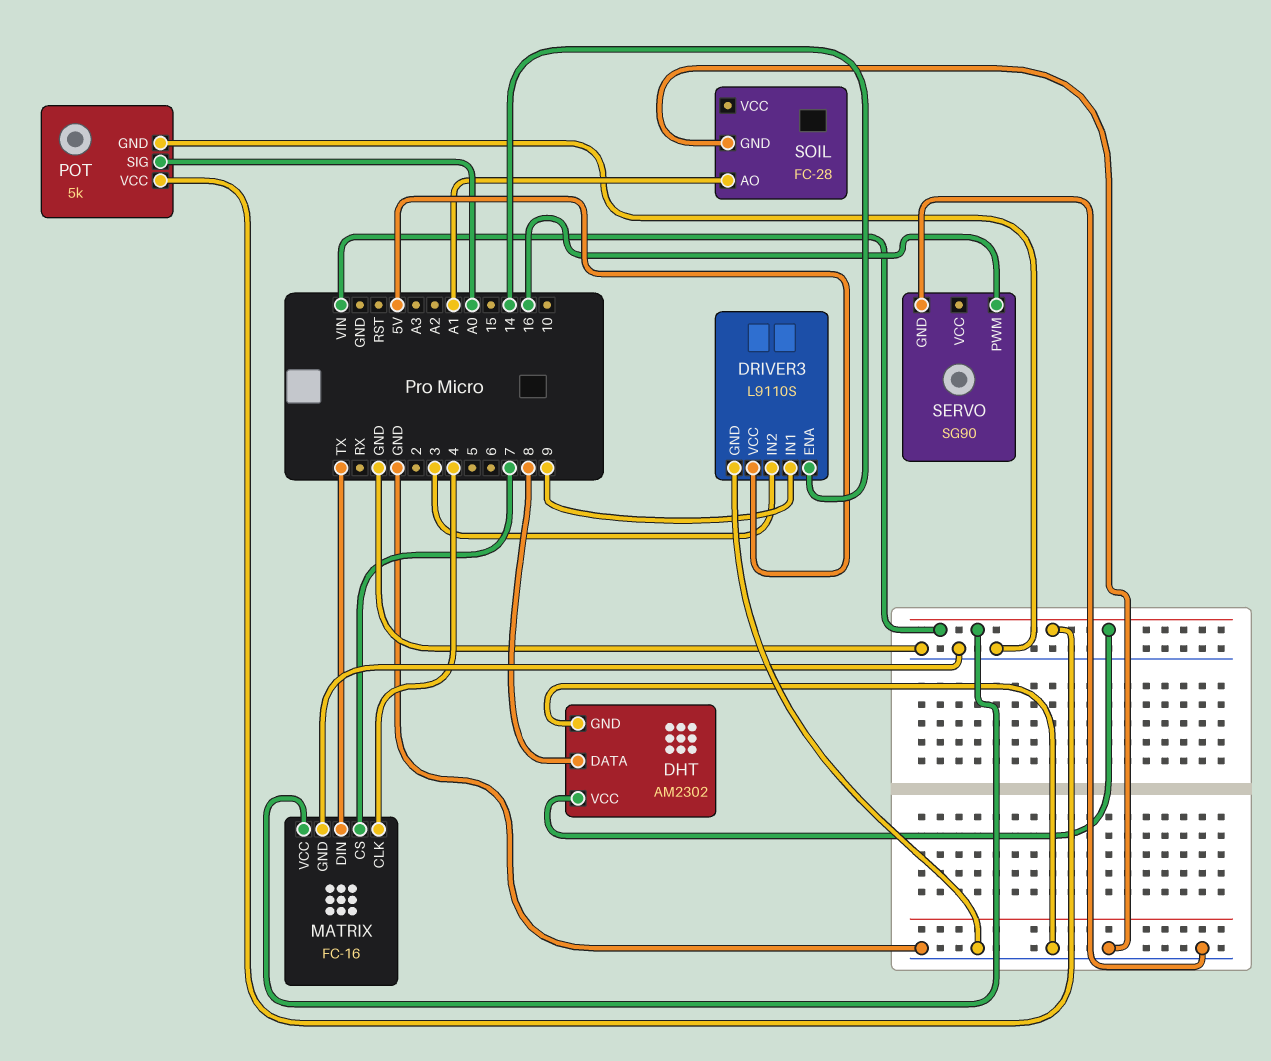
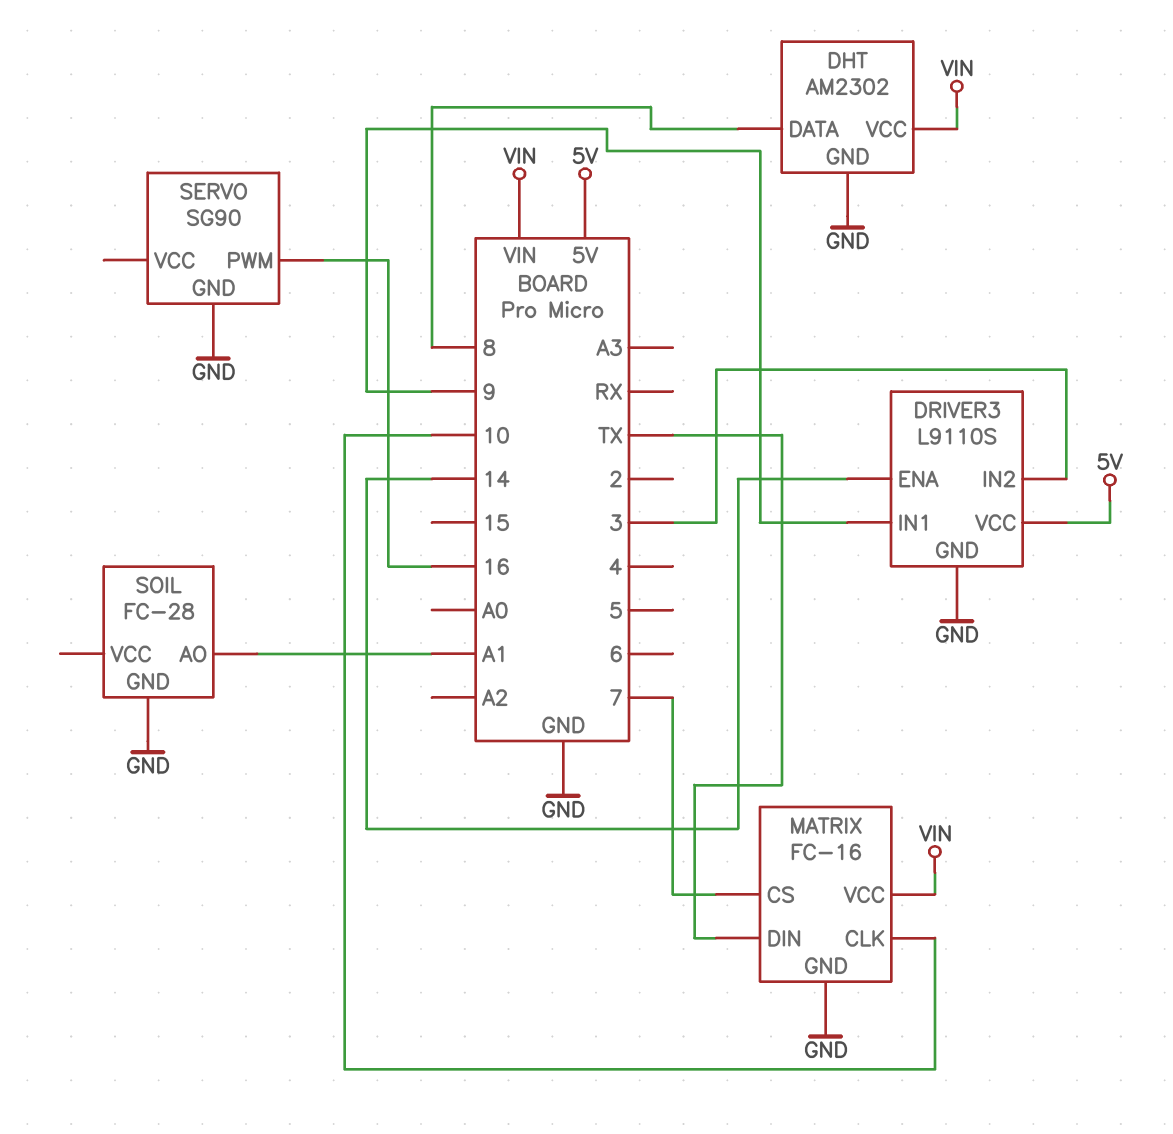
MATRIX pin CLK: 4 -> 10
POT: 5k -> none
POT pin GND: GND -> none
POT pin SIG: A0 -> none
POT pin VCC: VIN -> none

